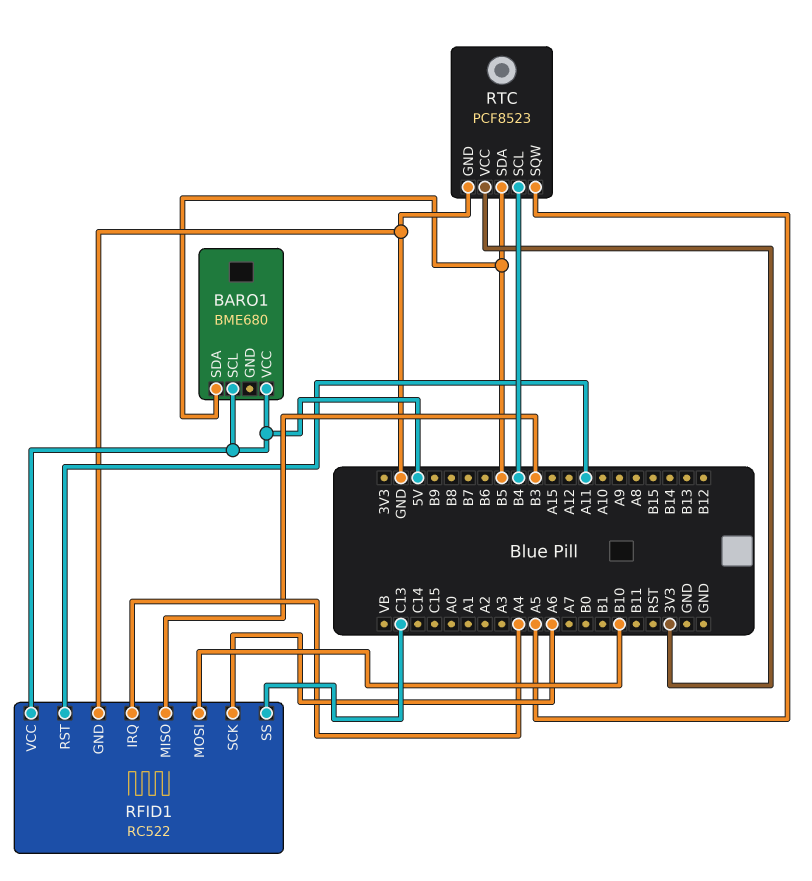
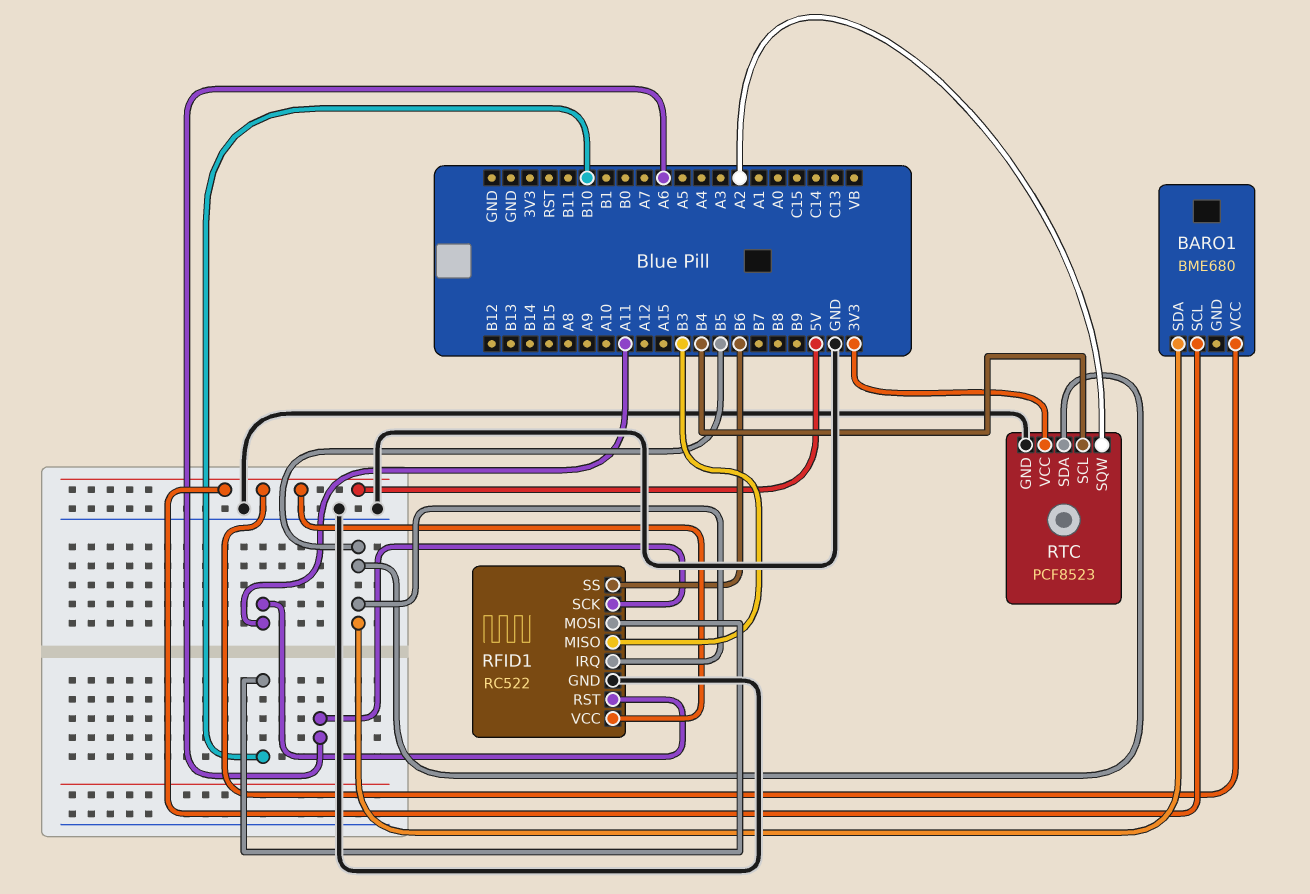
RFID1 pin IRQ: A4 -> B5
RFID1 pin SS: C13 -> B6
RTC pin SQW: A5 -> A2

